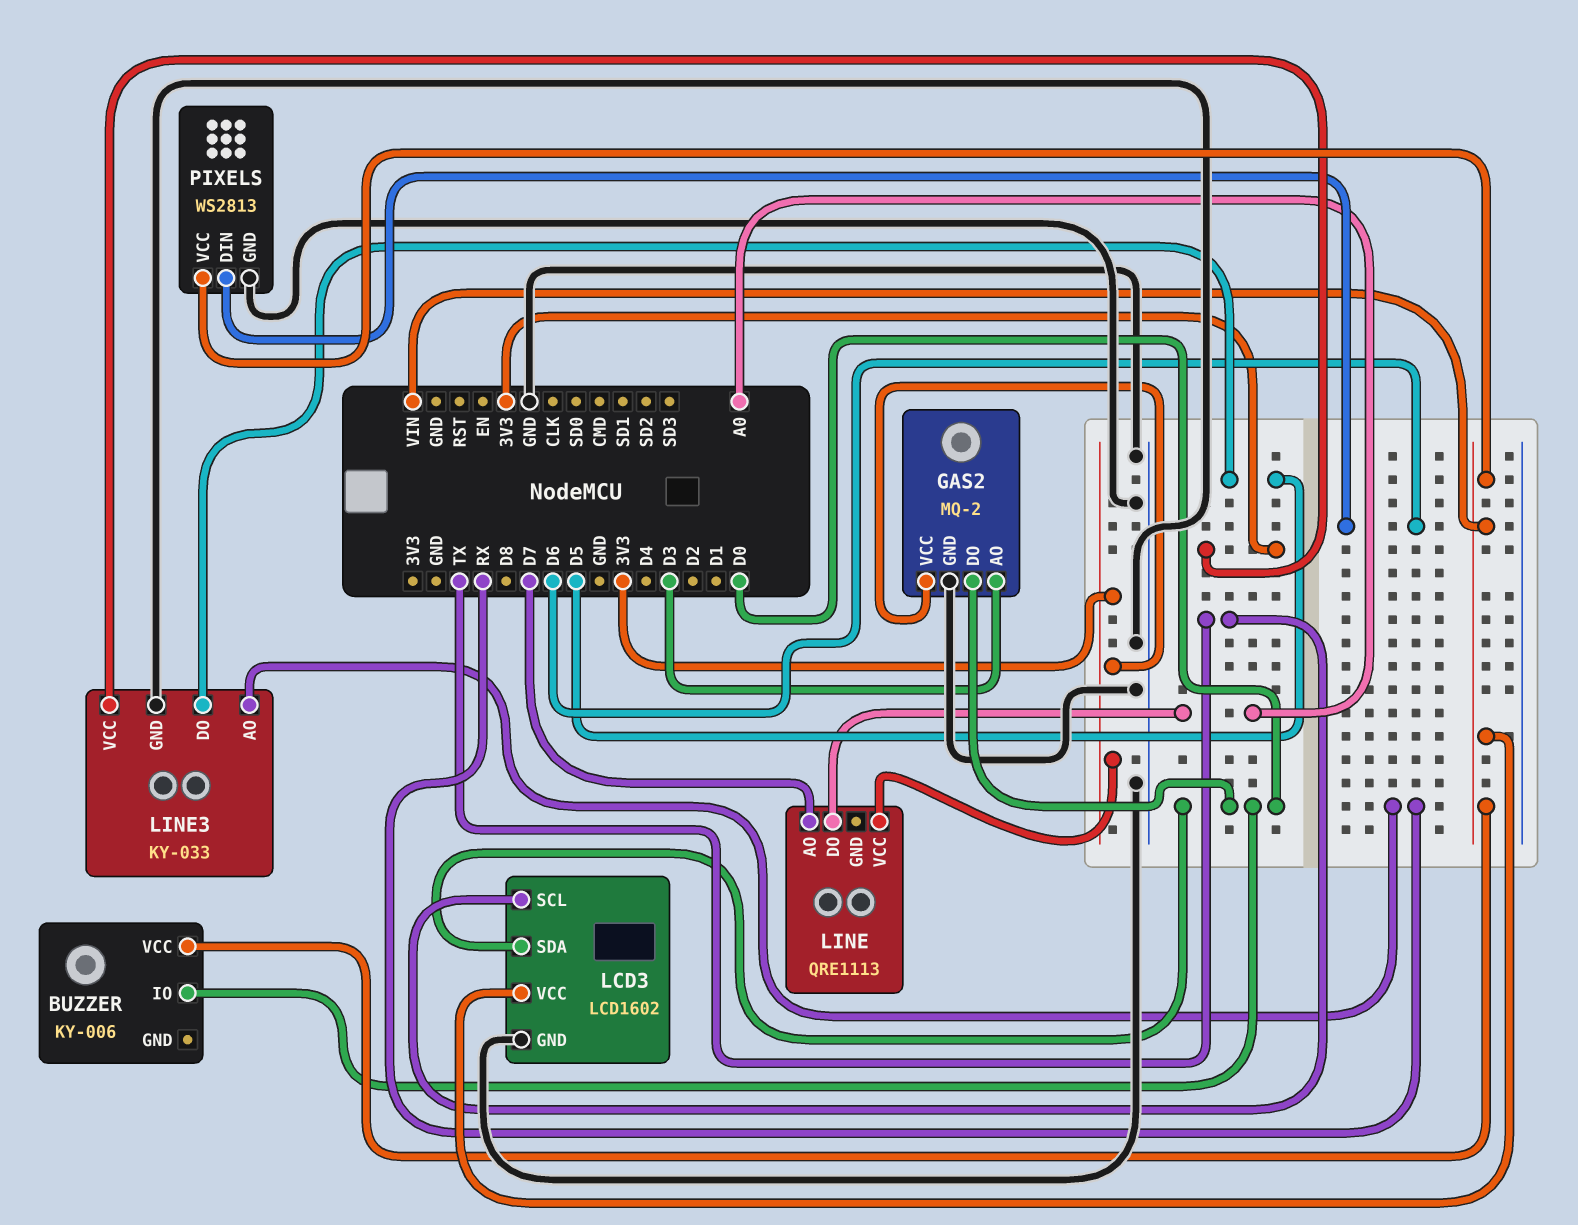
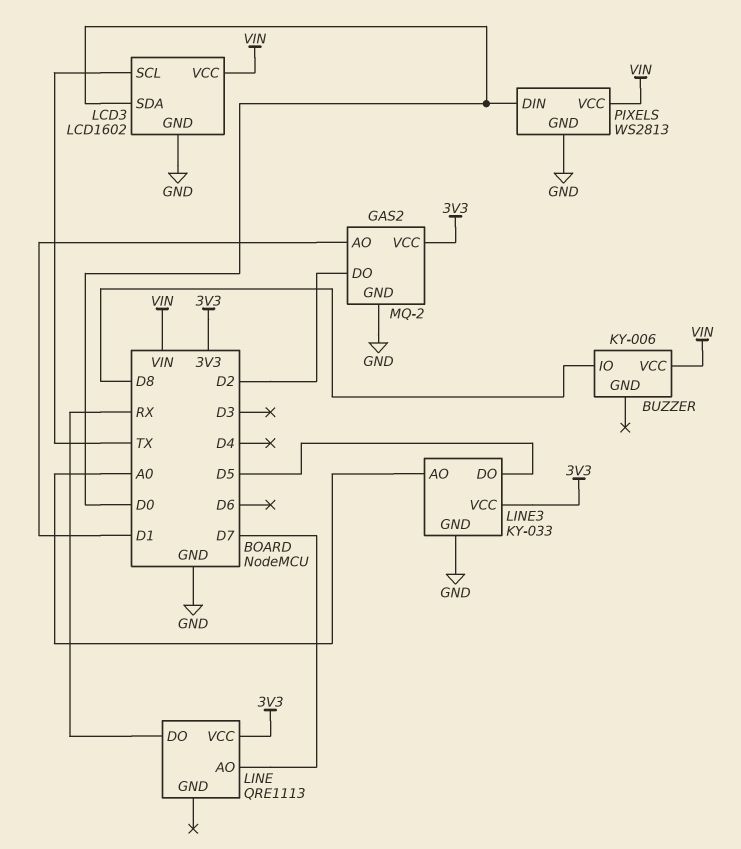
BUZZER pin IO: D0 -> D8
GAS2 pin AO: D3 -> D1
GAS2 pin DO: D0 -> D2
LINE pin DO: A0 -> RX
LINE3 pin AO: RX -> A0
PIXELS pin DIN: D6 -> D0

